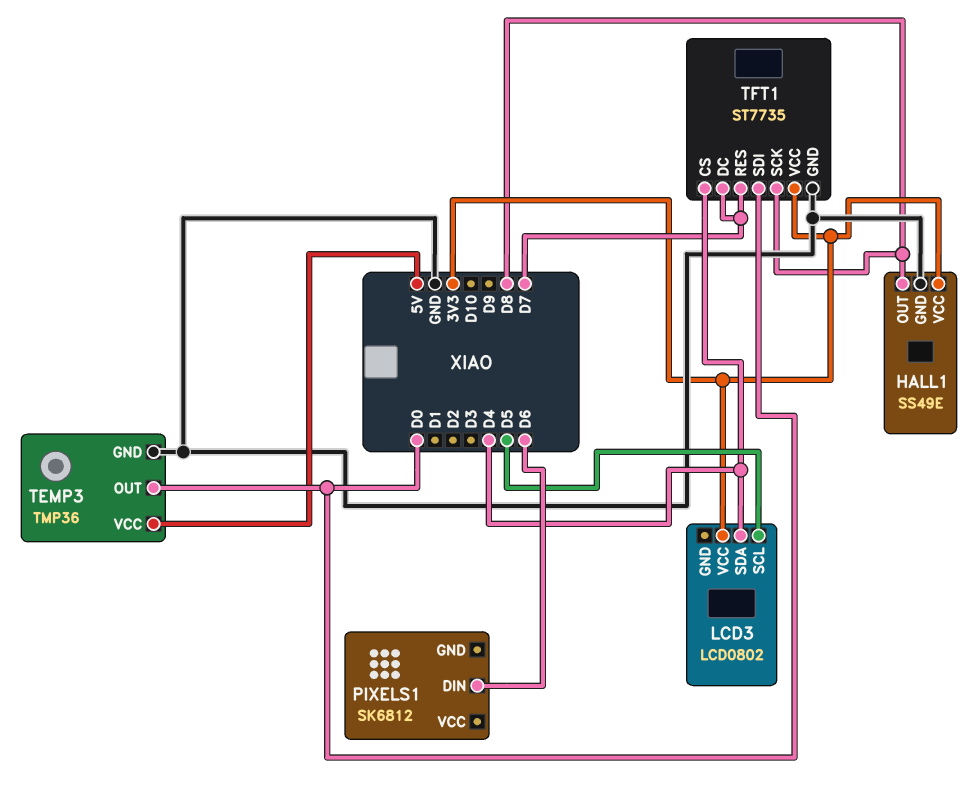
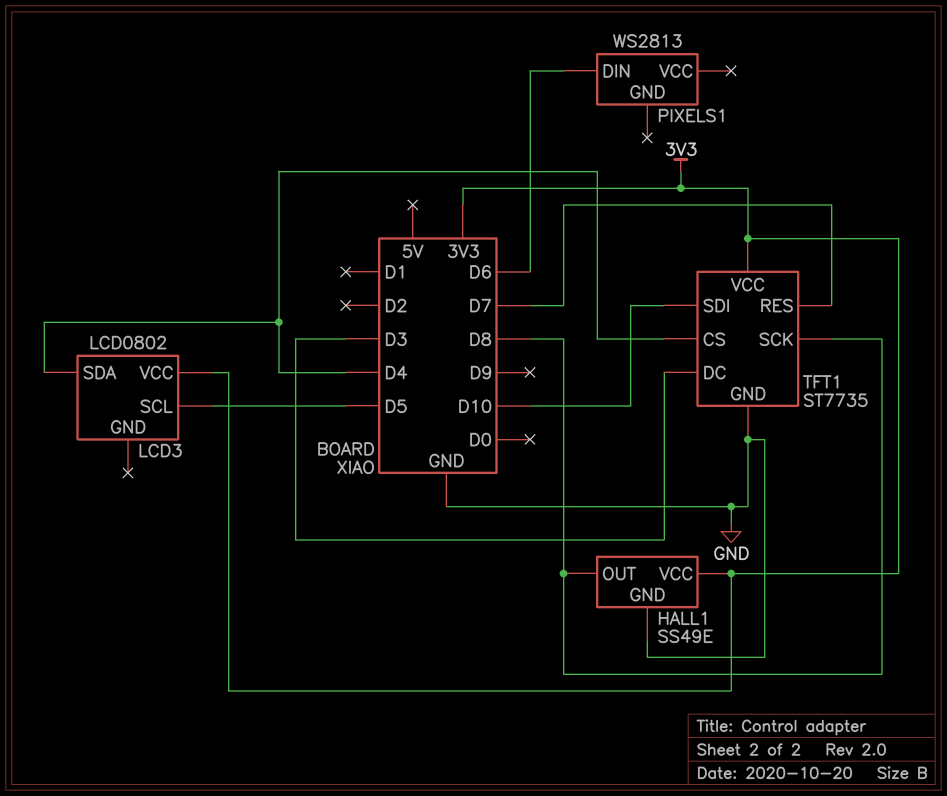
PIXELS1: SK6812 -> WS2813
TEMP3: TMP36 -> none
TEMP3 pin GND: GND -> none
TEMP3 pin OUT: D0 -> none
TEMP3 pin VCC: 5V -> none
TFT1 pin DC: D7 -> D3
TFT1 pin SDI: D0 -> D10

